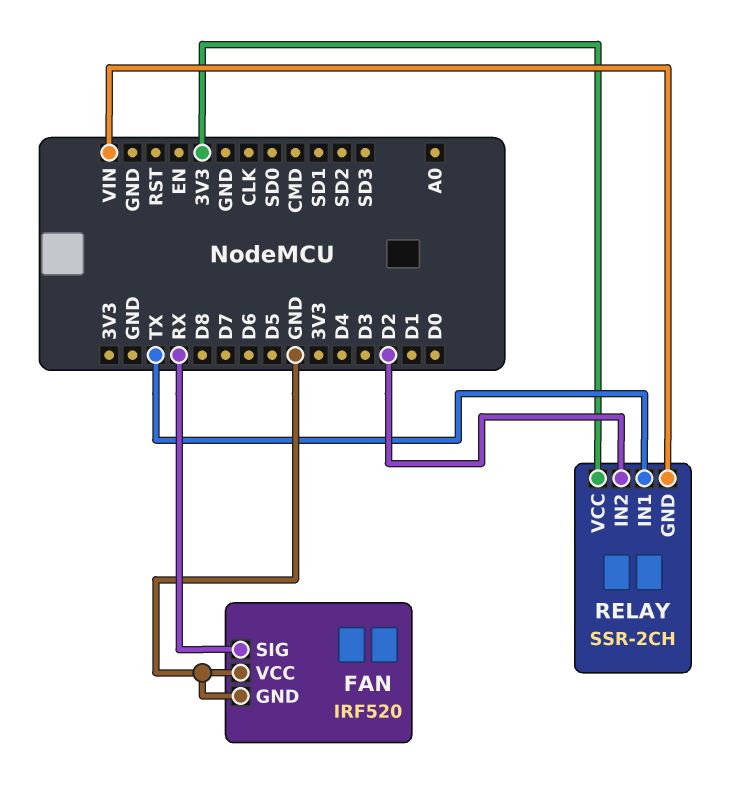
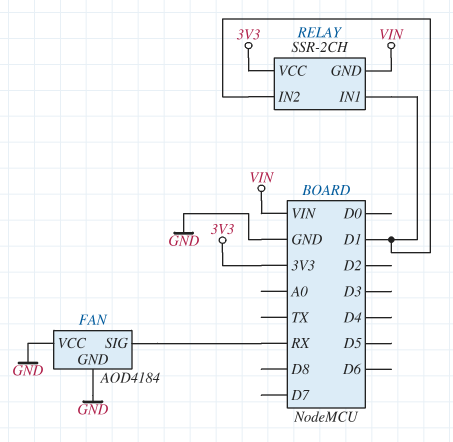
FAN: IRF520 -> AOD4184
RELAY pin IN1: TX -> D1
RELAY pin IN2: D2 -> D1

